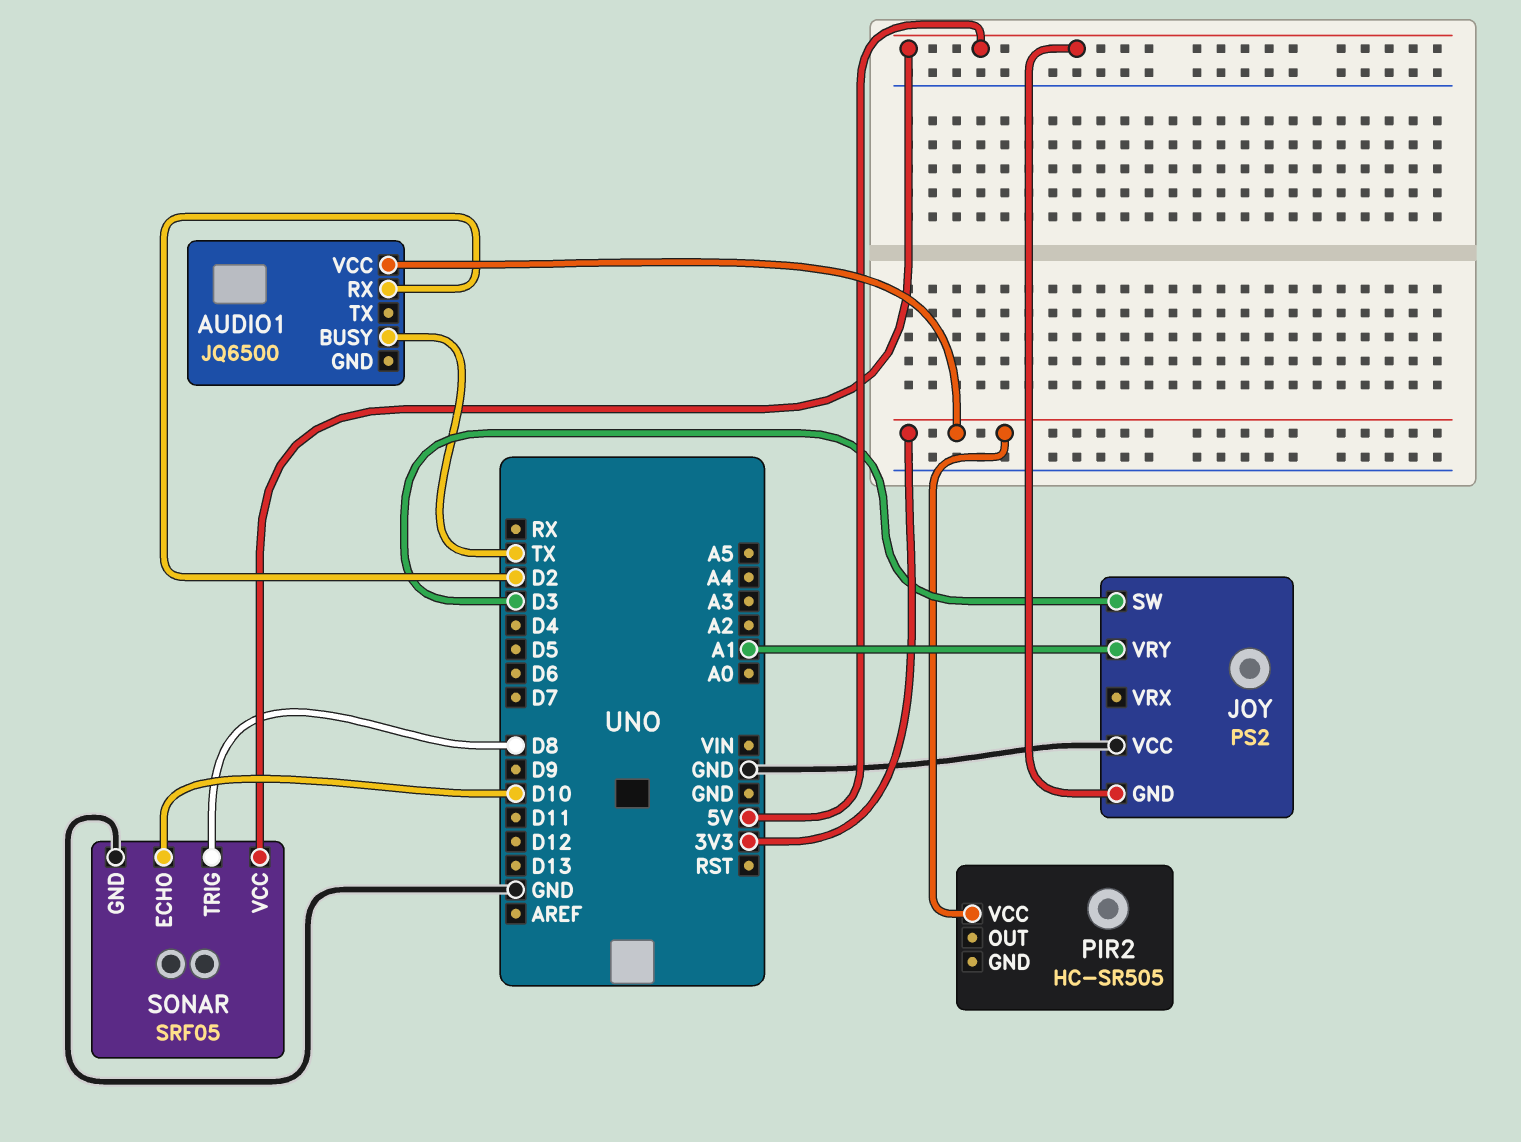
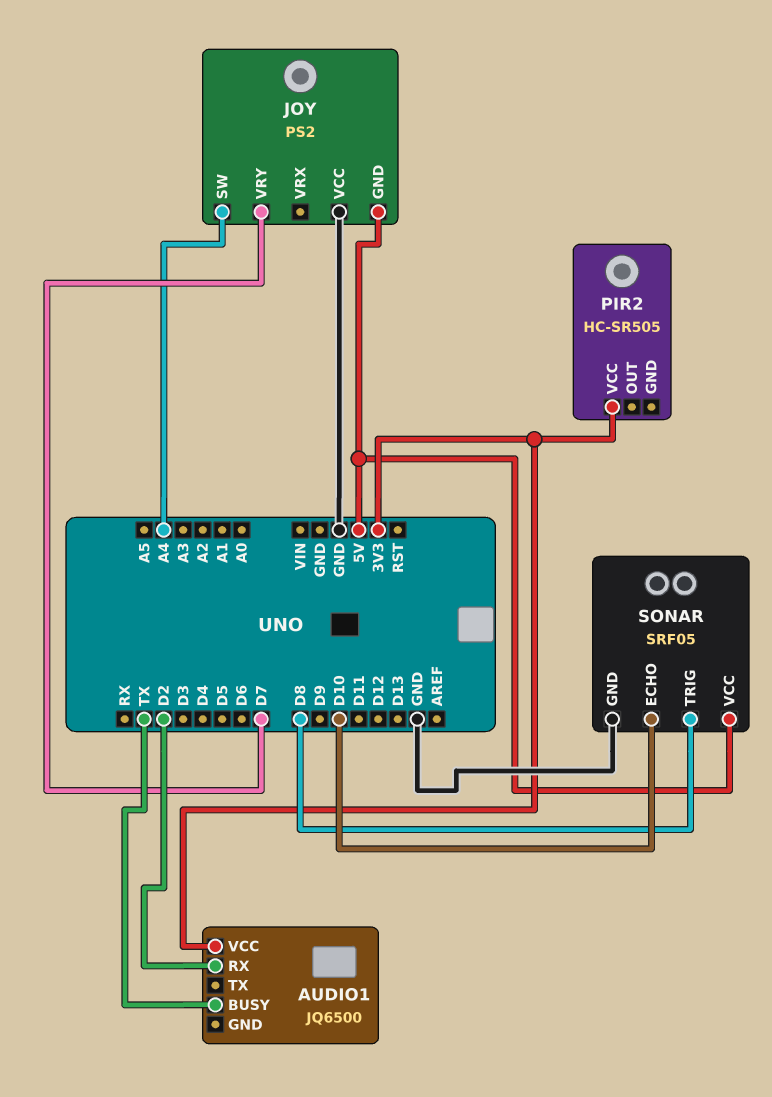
JOY pin SW: D3 -> A4
JOY pin VRY: A1 -> D7

